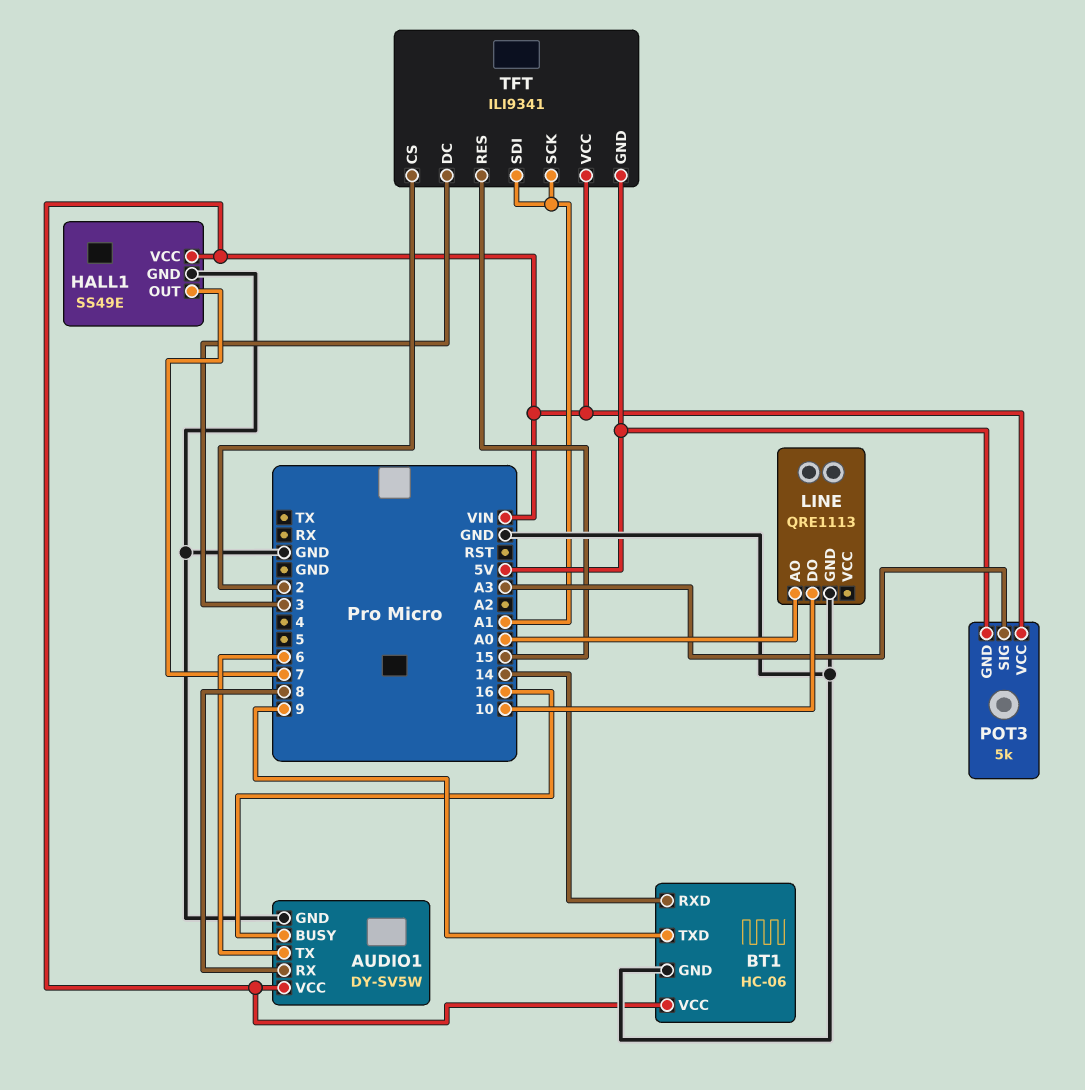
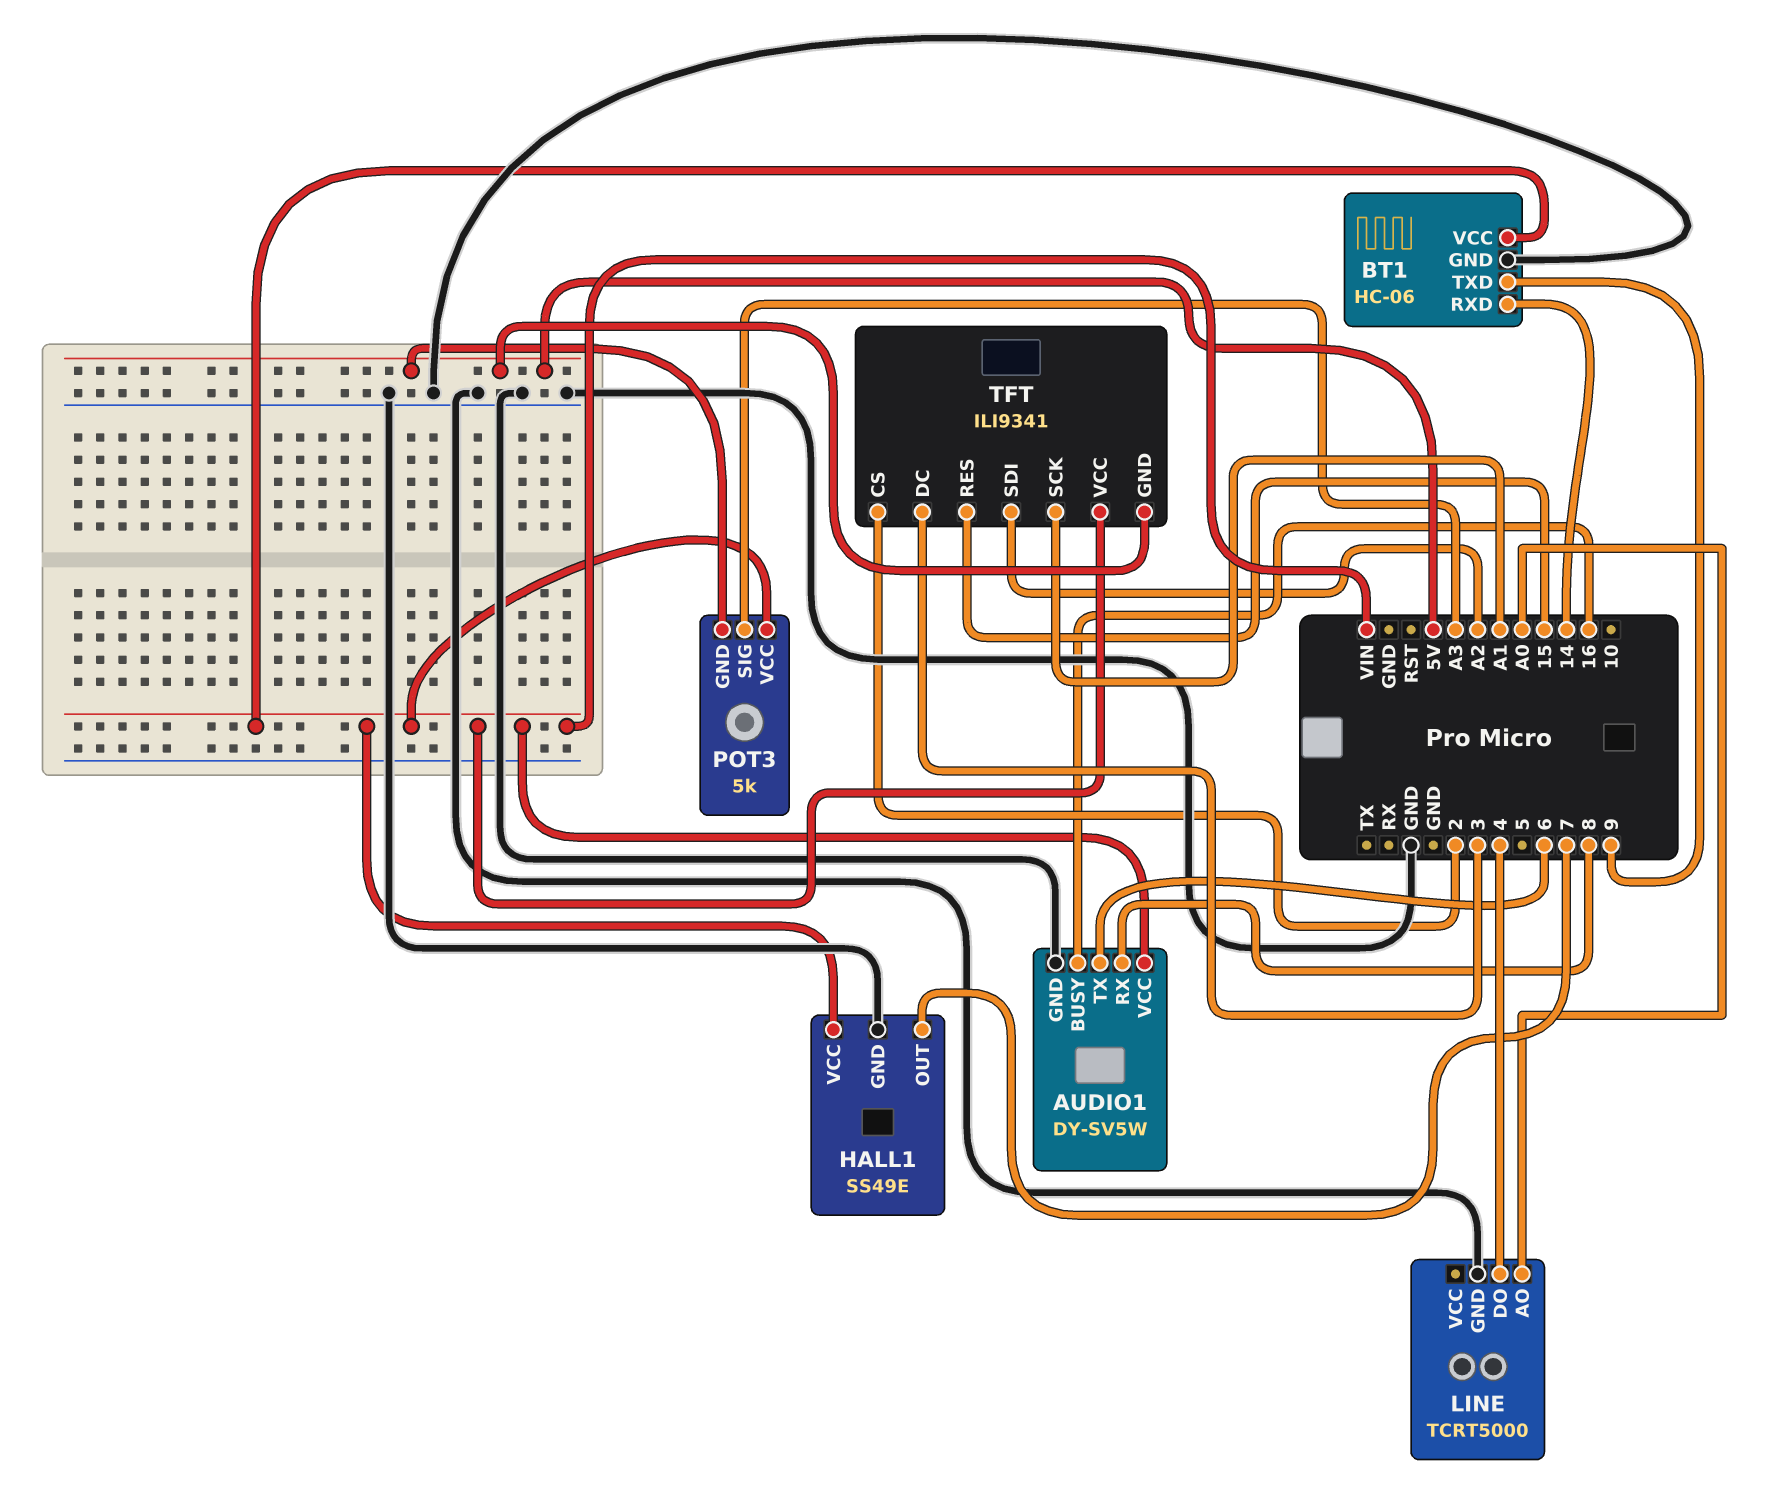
LINE: QRE1113 -> TCRT5000
LINE pin DO: 10 -> 4
TFT pin SDI: A1 -> A2

